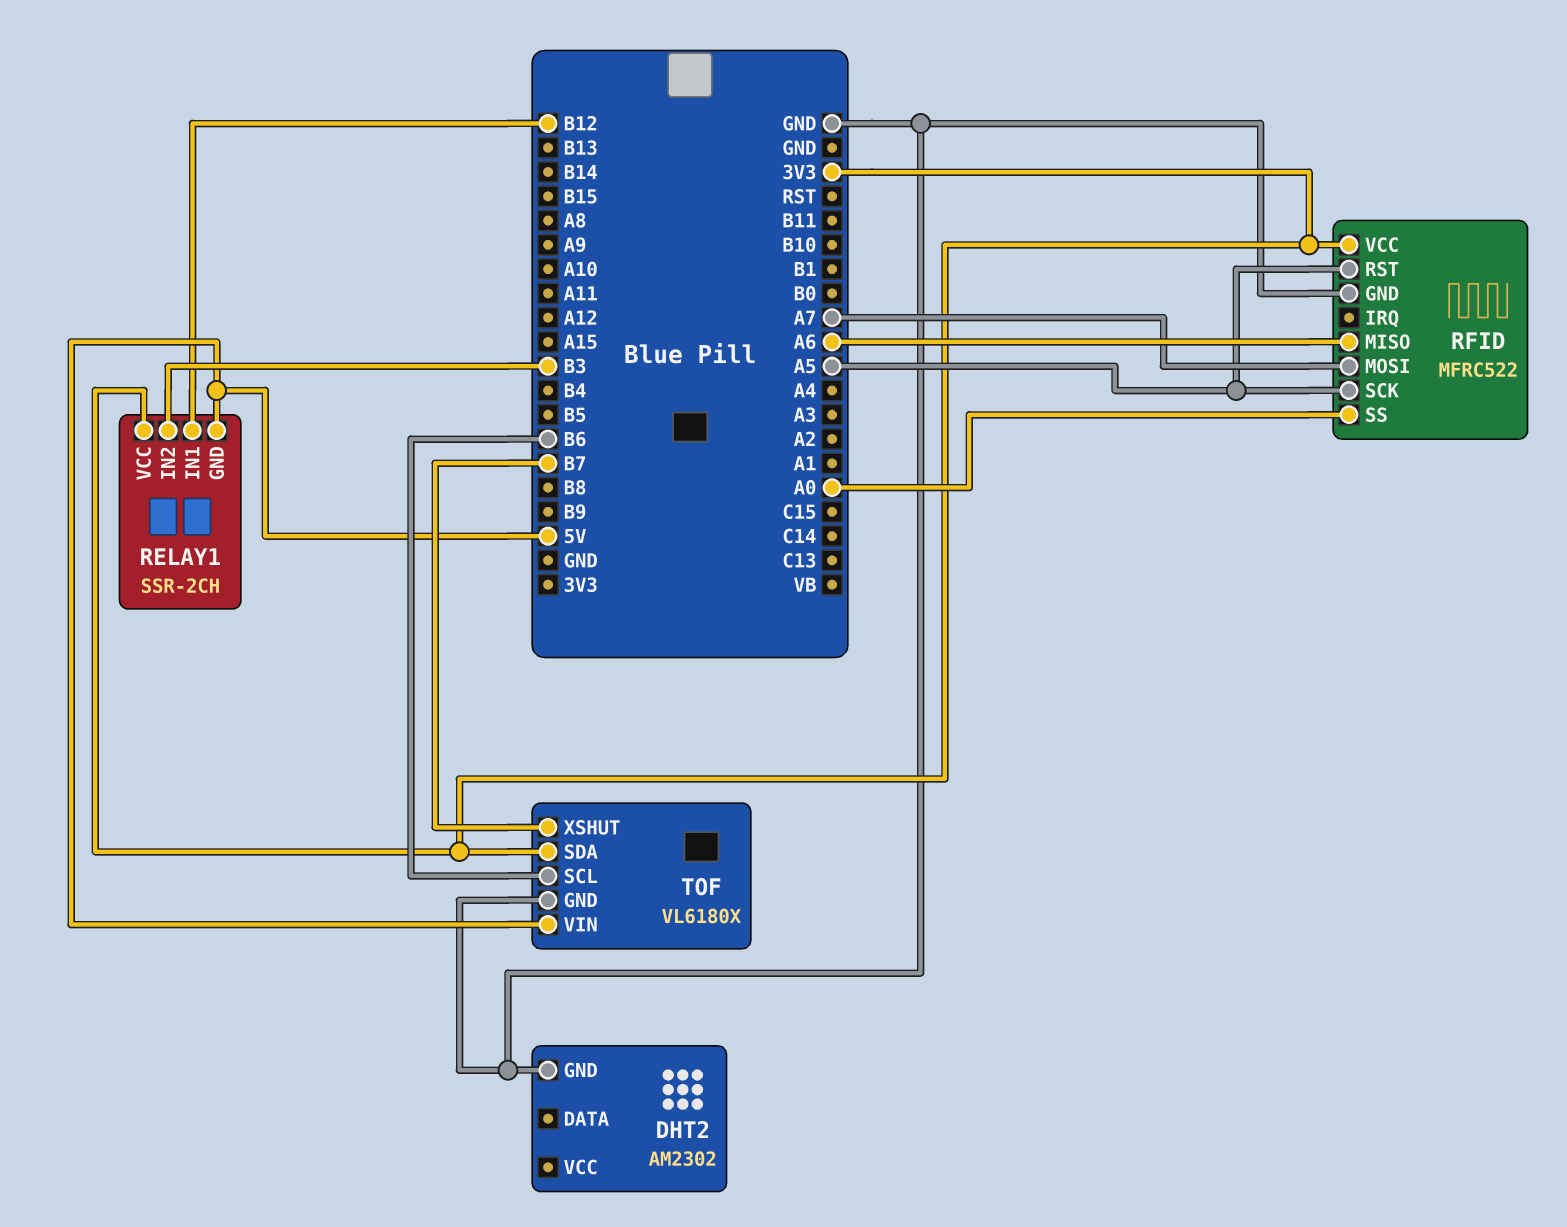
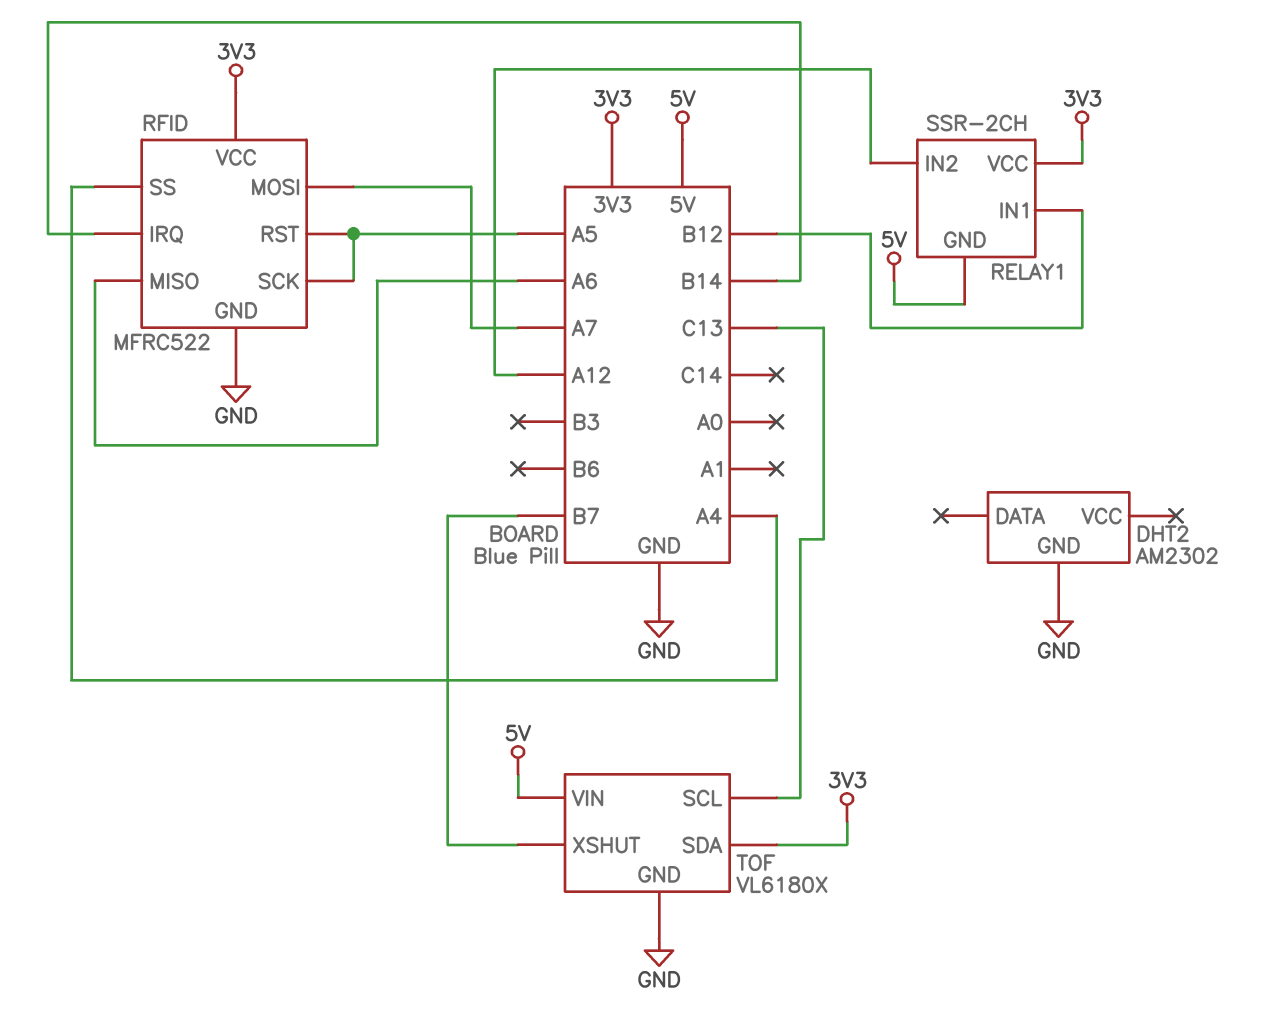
RELAY1 pin IN2: B3 -> A12
RFID pin IRQ: none -> B14
RFID pin SS: A0 -> A4
TOF pin SCL: B6 -> C13

